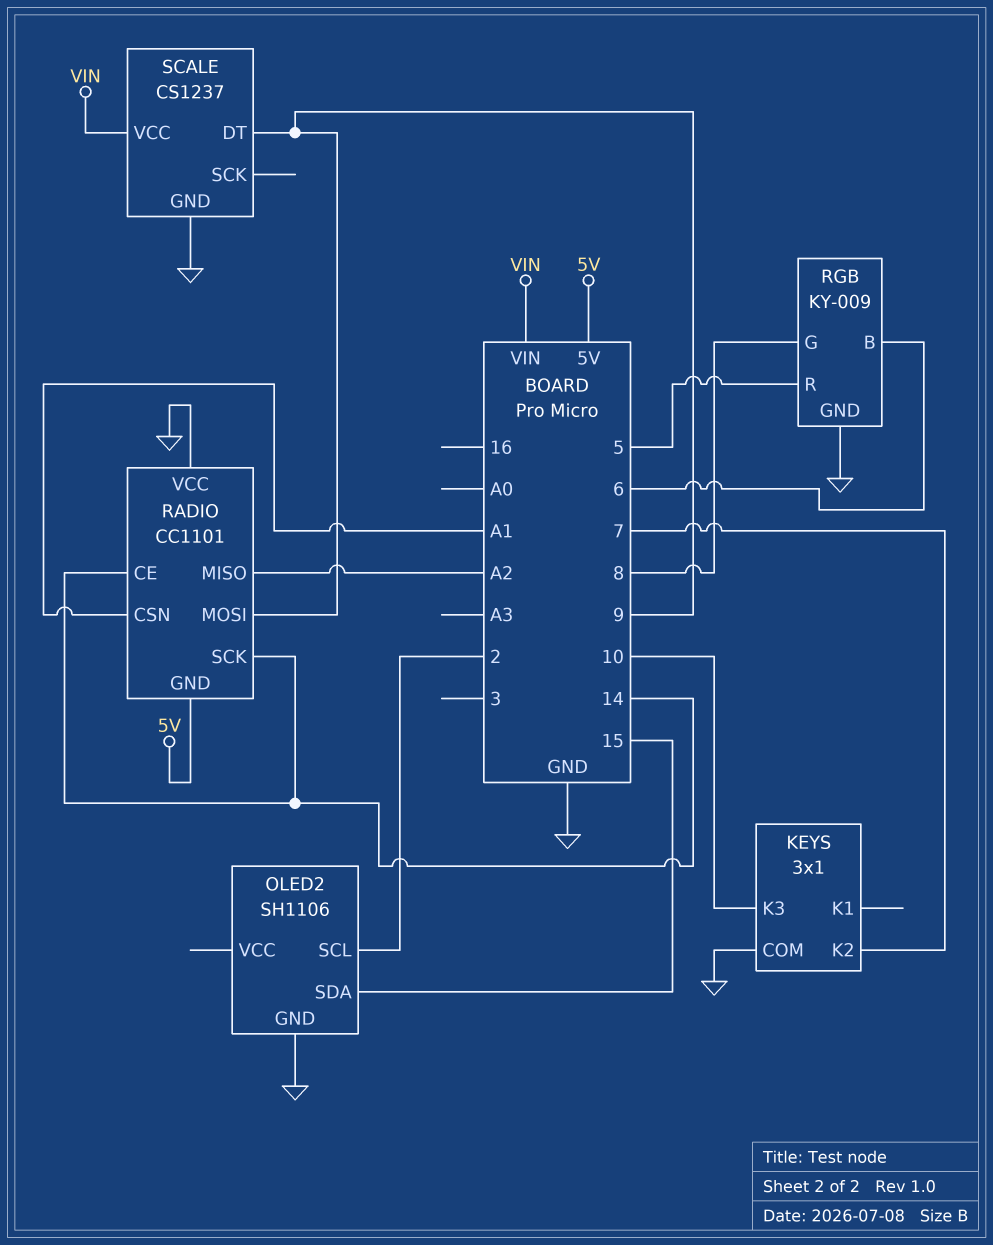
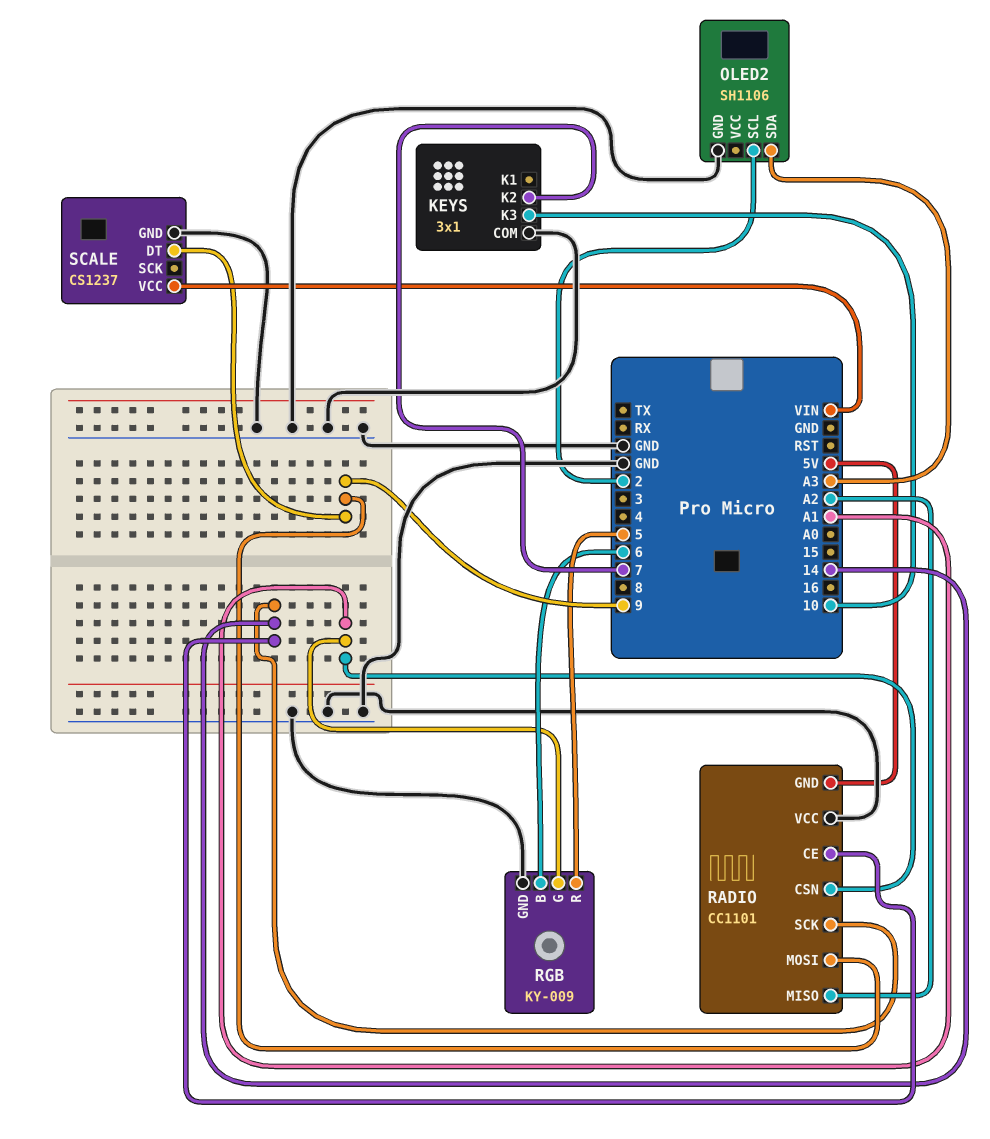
OLED2 pin SDA: 15 -> A3
RGB pin G: 8 -> A1

